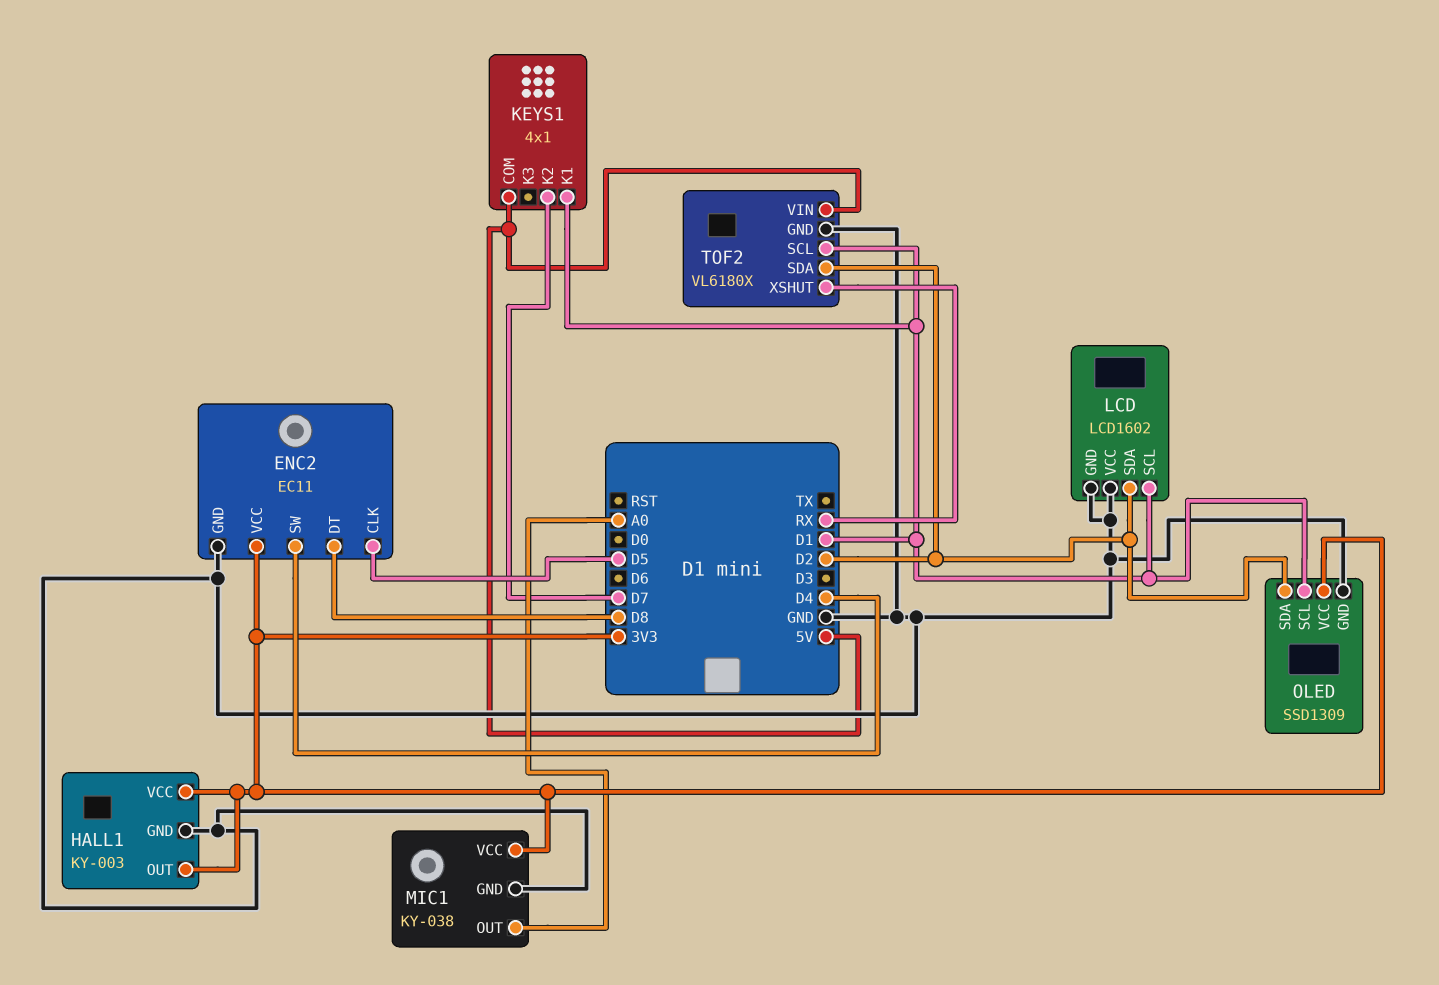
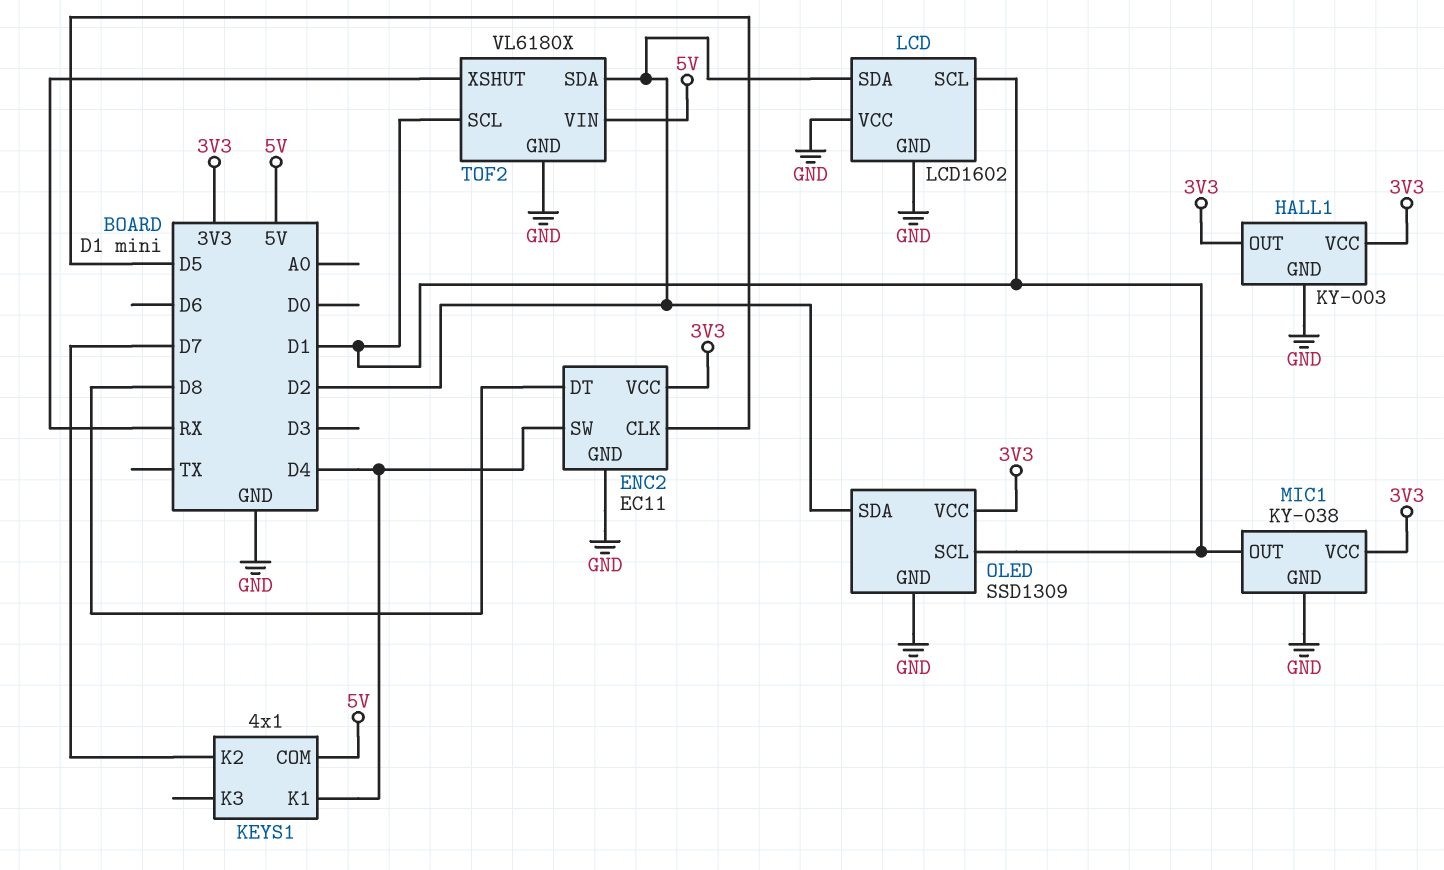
KEYS1 pin K1: D1 -> D4
MIC1 pin OUT: A0 -> D1

